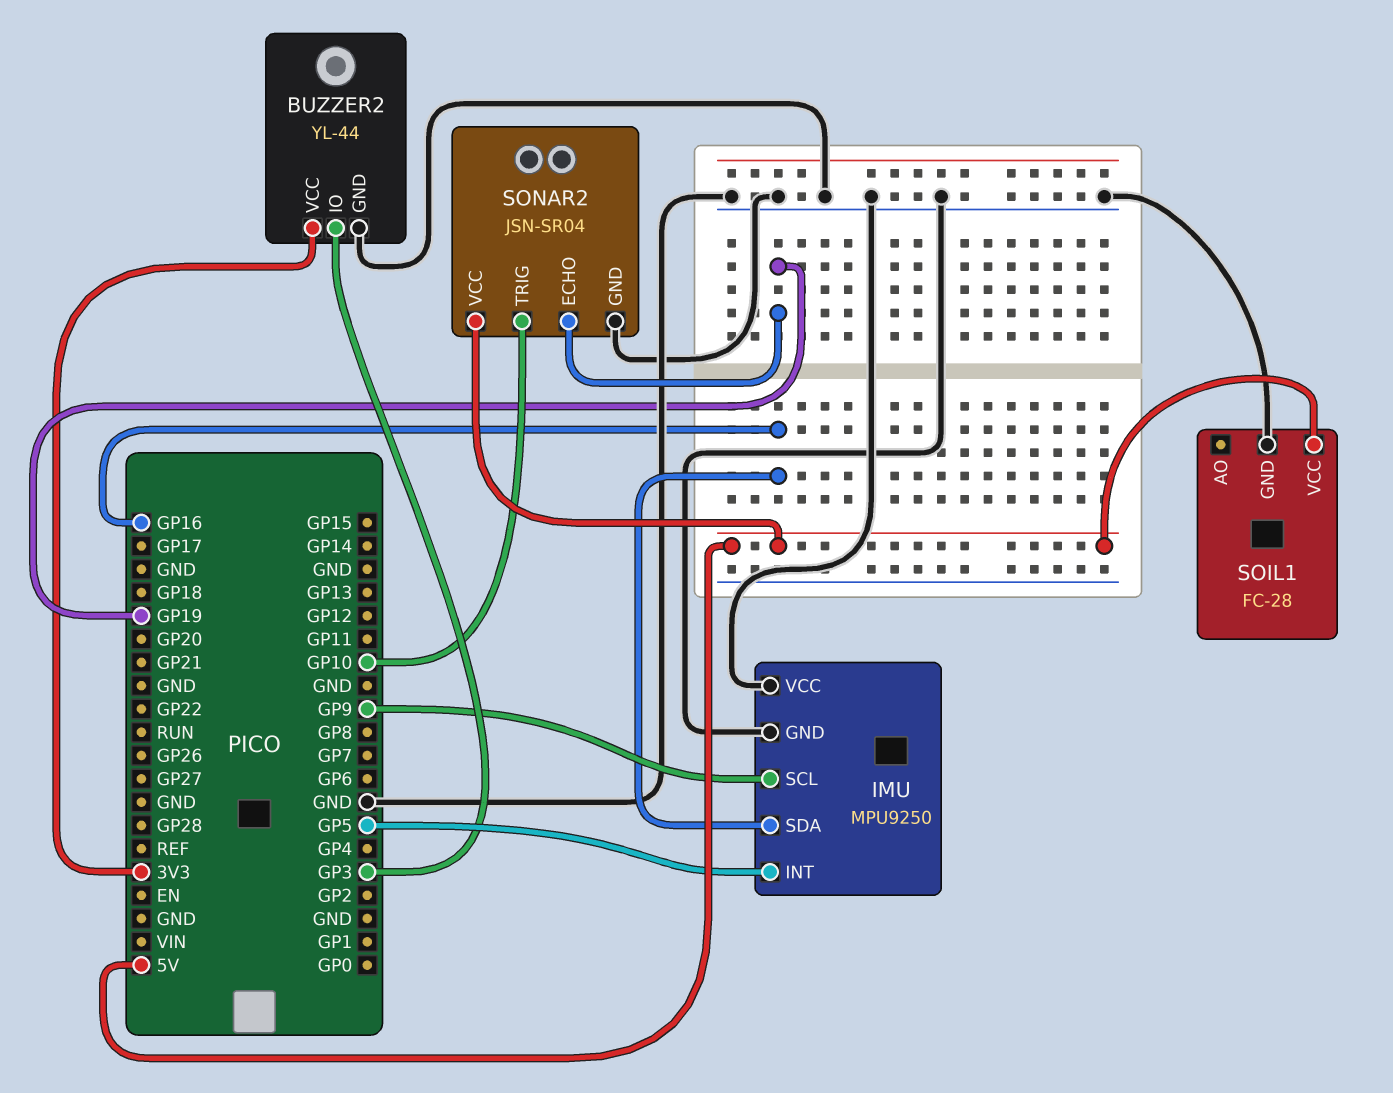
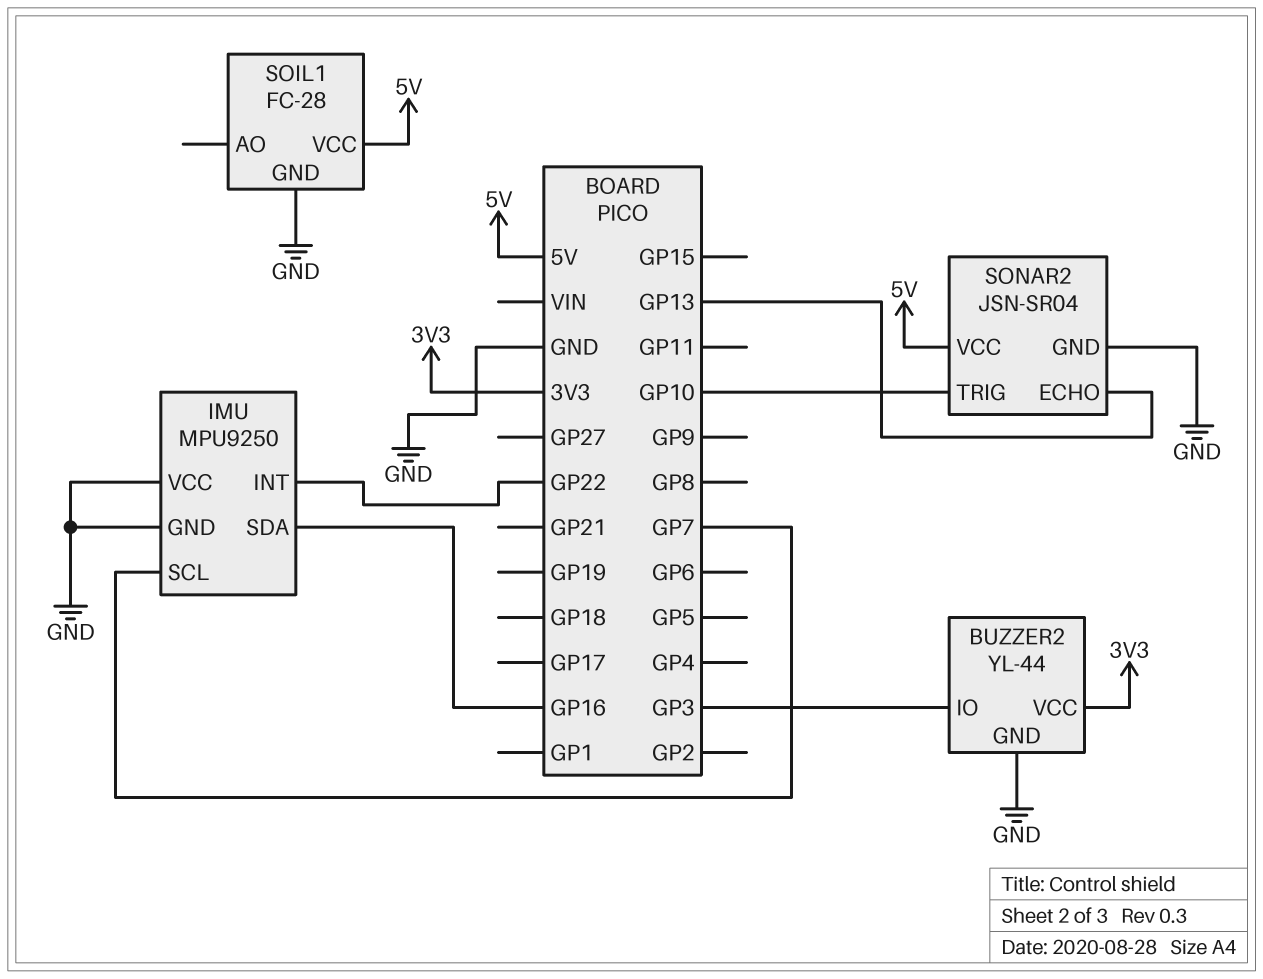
IMU pin INT: GP5 -> GP22
IMU pin SCL: GP9 -> GP7
SONAR2 pin ECHO: GP19 -> GP13

